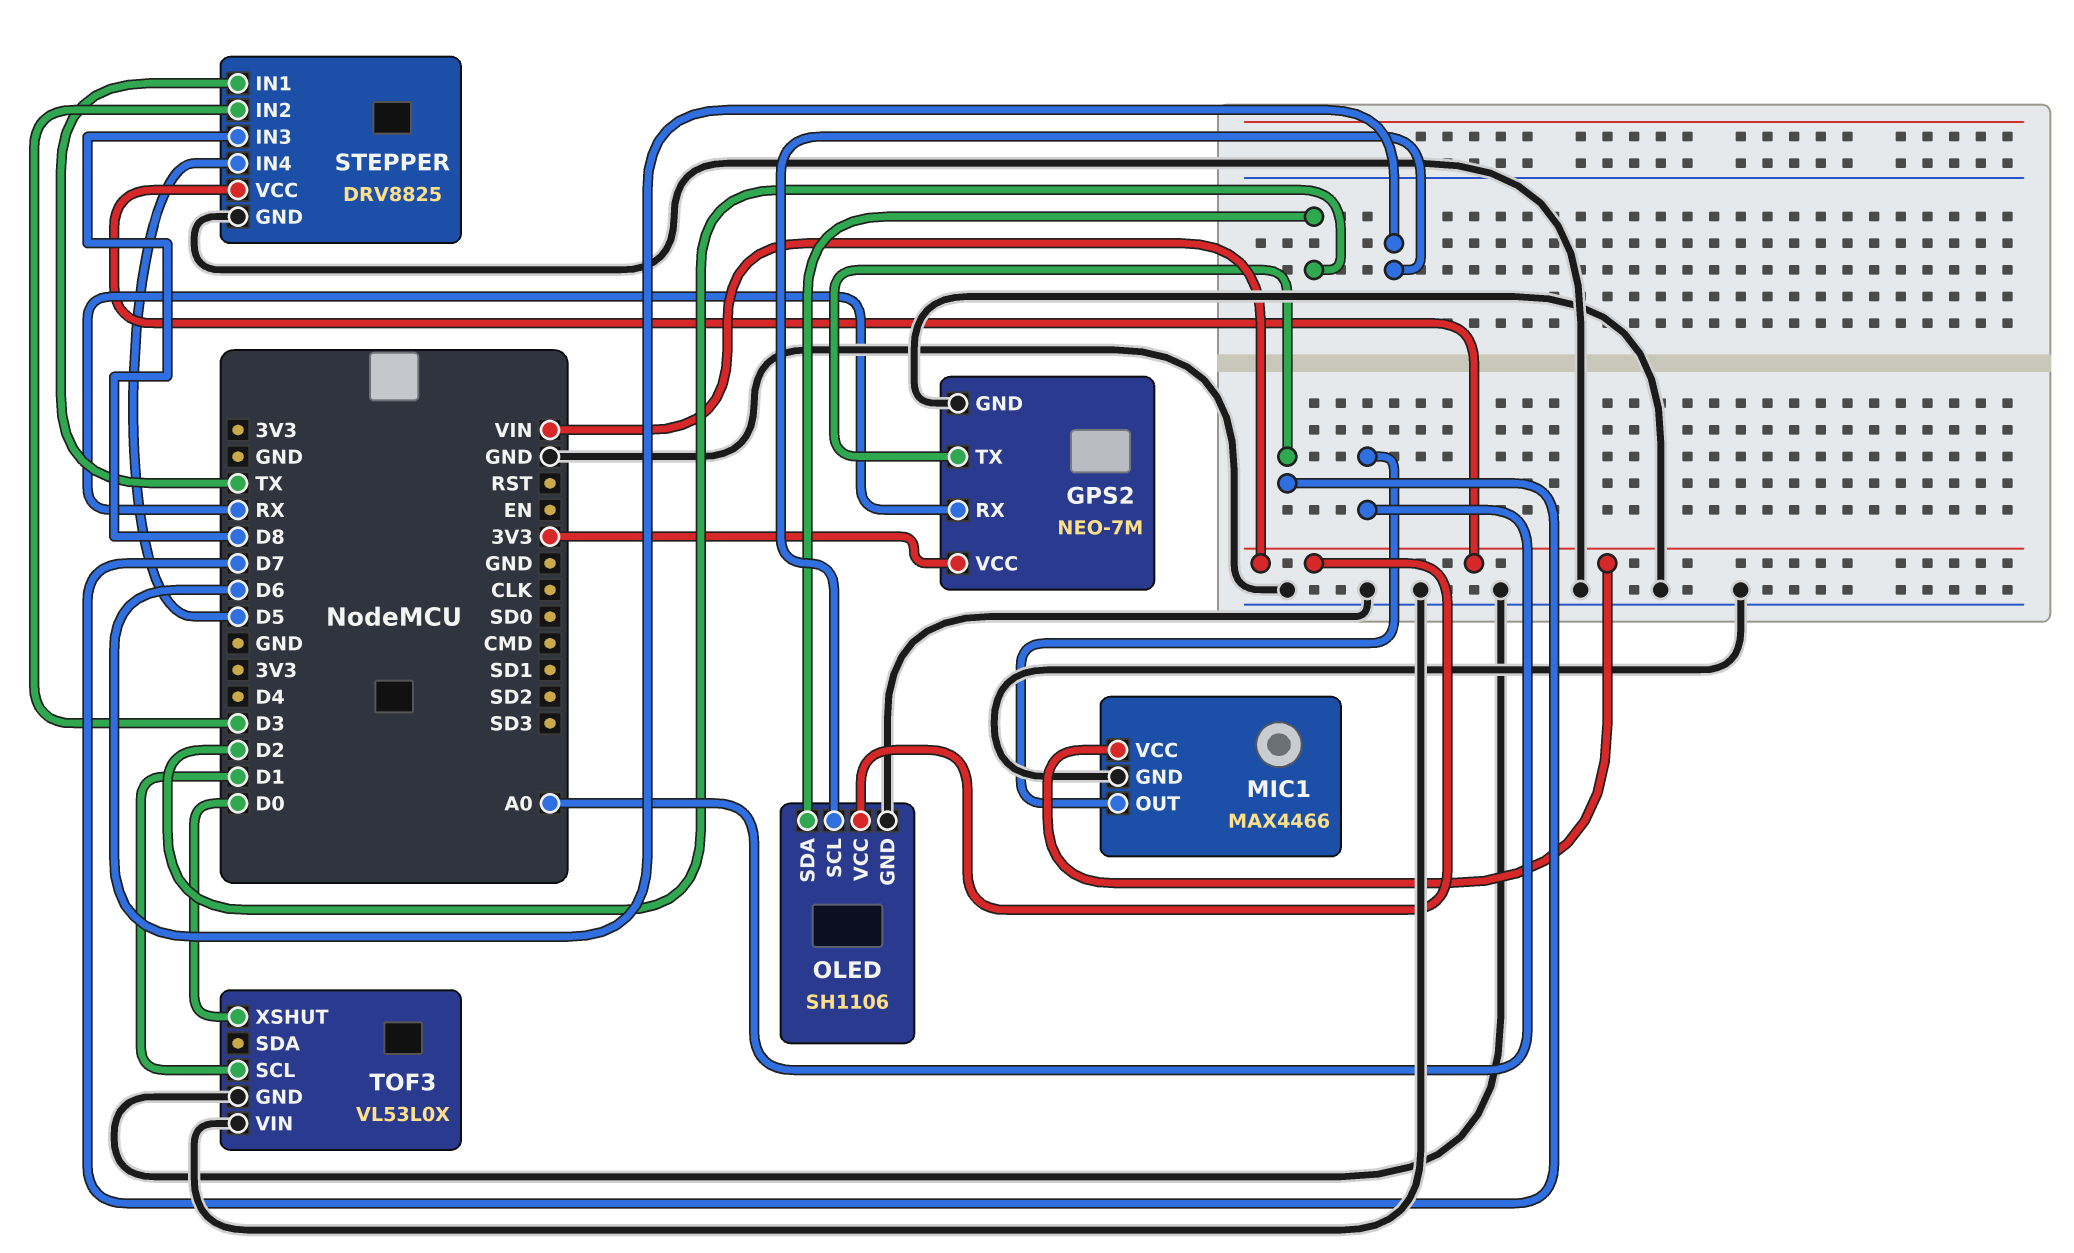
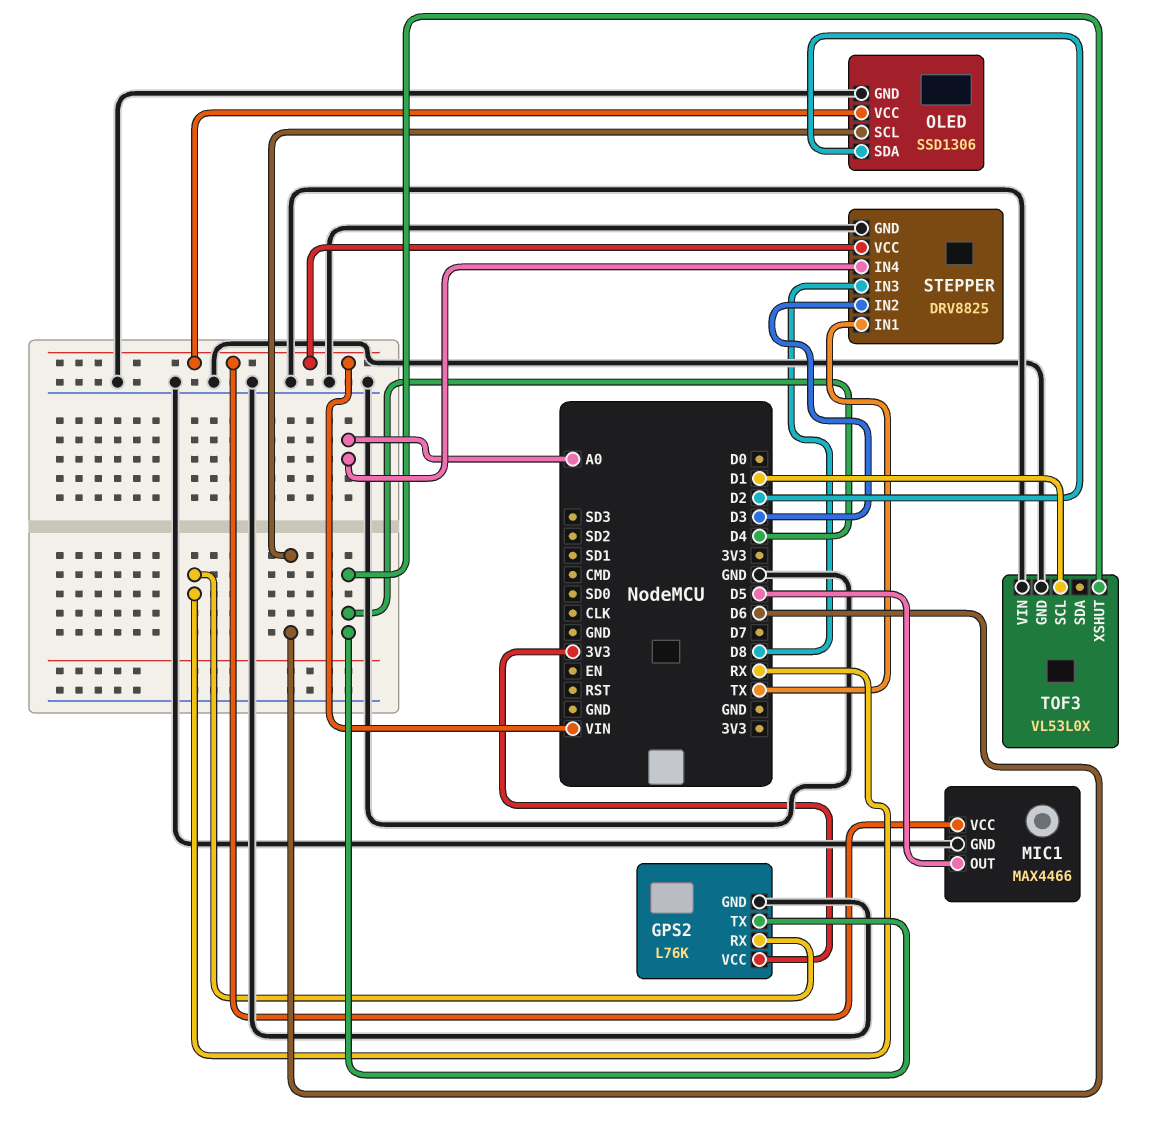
GPS2: NEO-7M -> L76K
GPS2 pin TX: D7 -> D4
MIC1 pin OUT: A0 -> D5
OLED: SH1106 -> SSD1306
STEPPER pin IN4: D5 -> A0
TOF3 pin XSHUT: D0 -> D4

